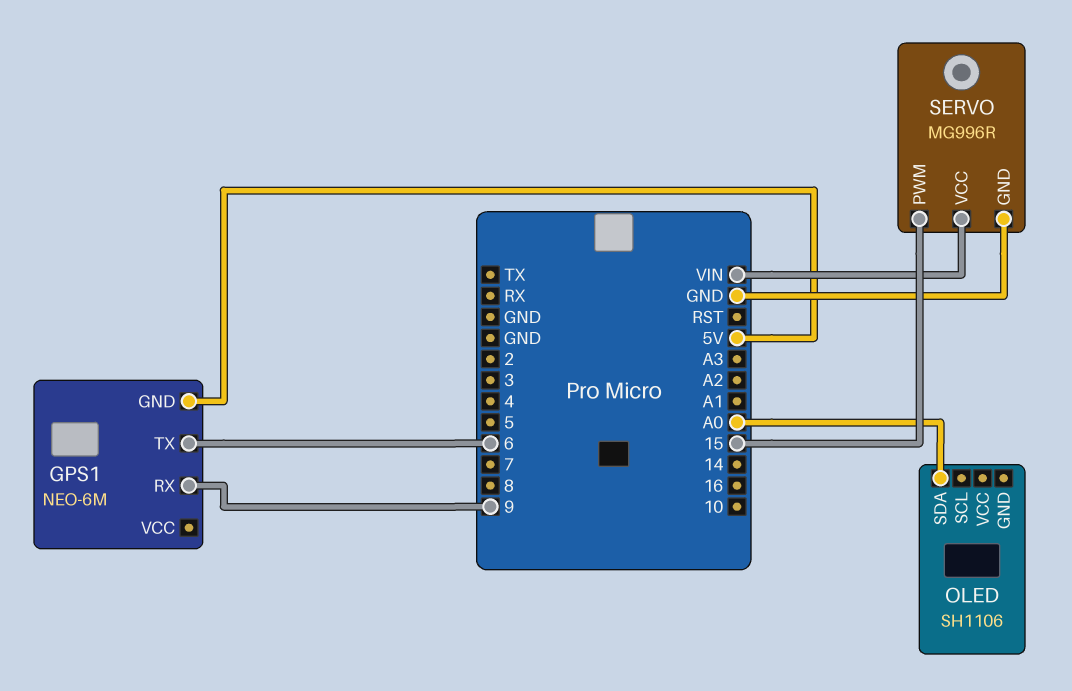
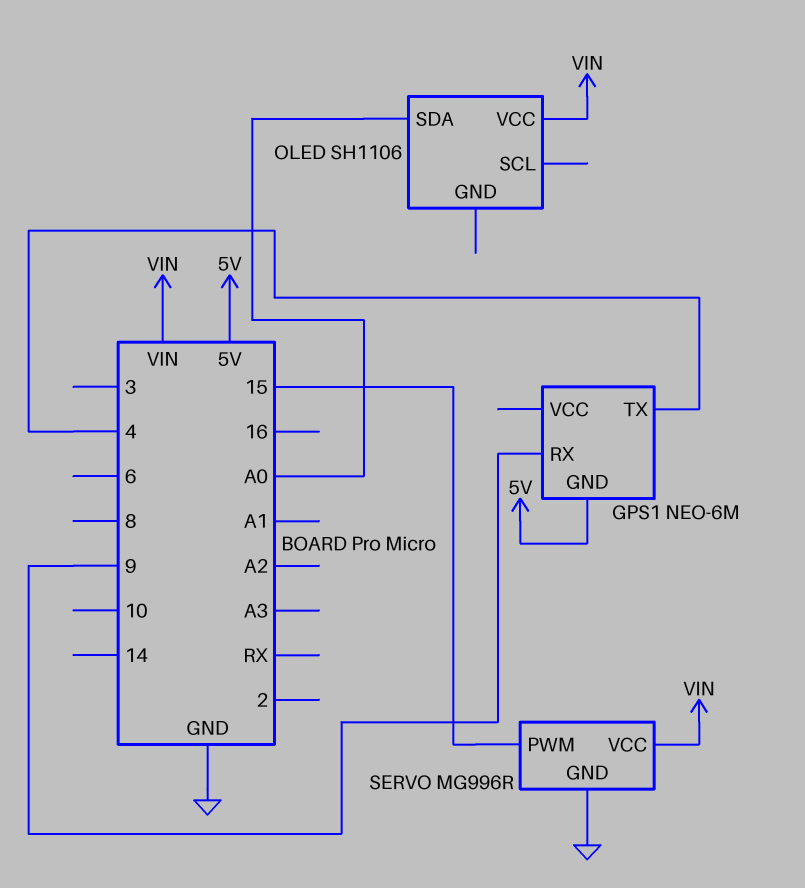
GPS1 pin TX: 6 -> 4
OLED pin VCC: none -> VIN

